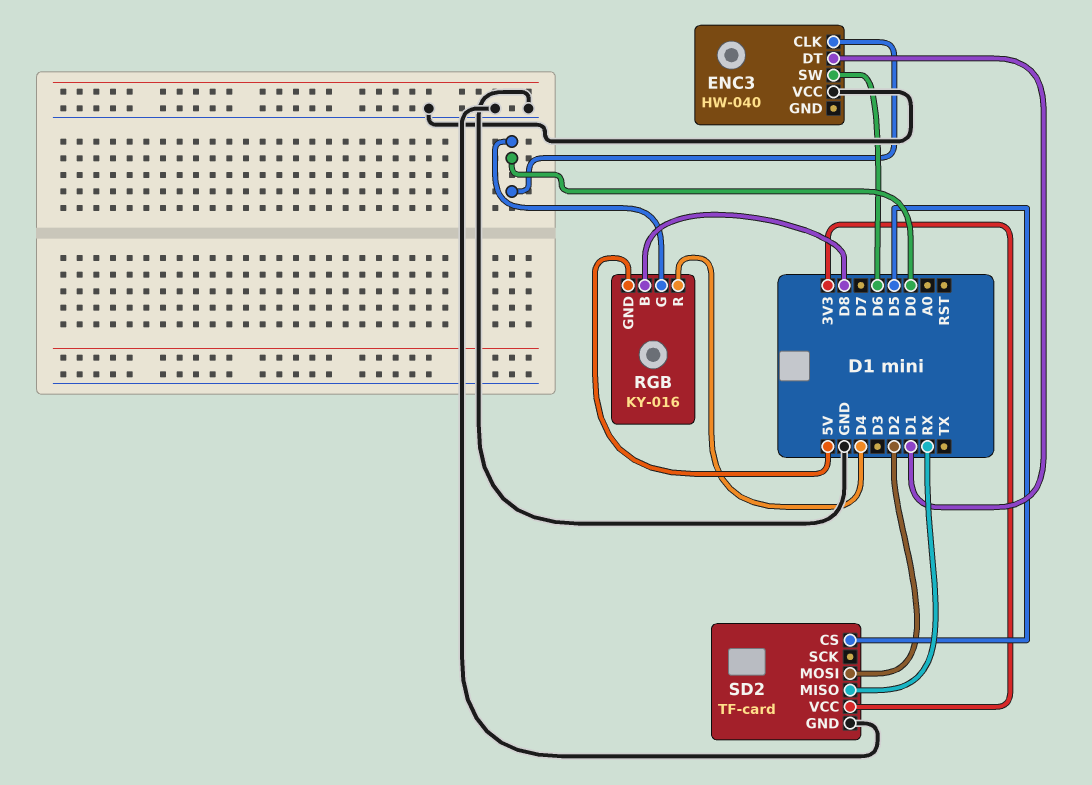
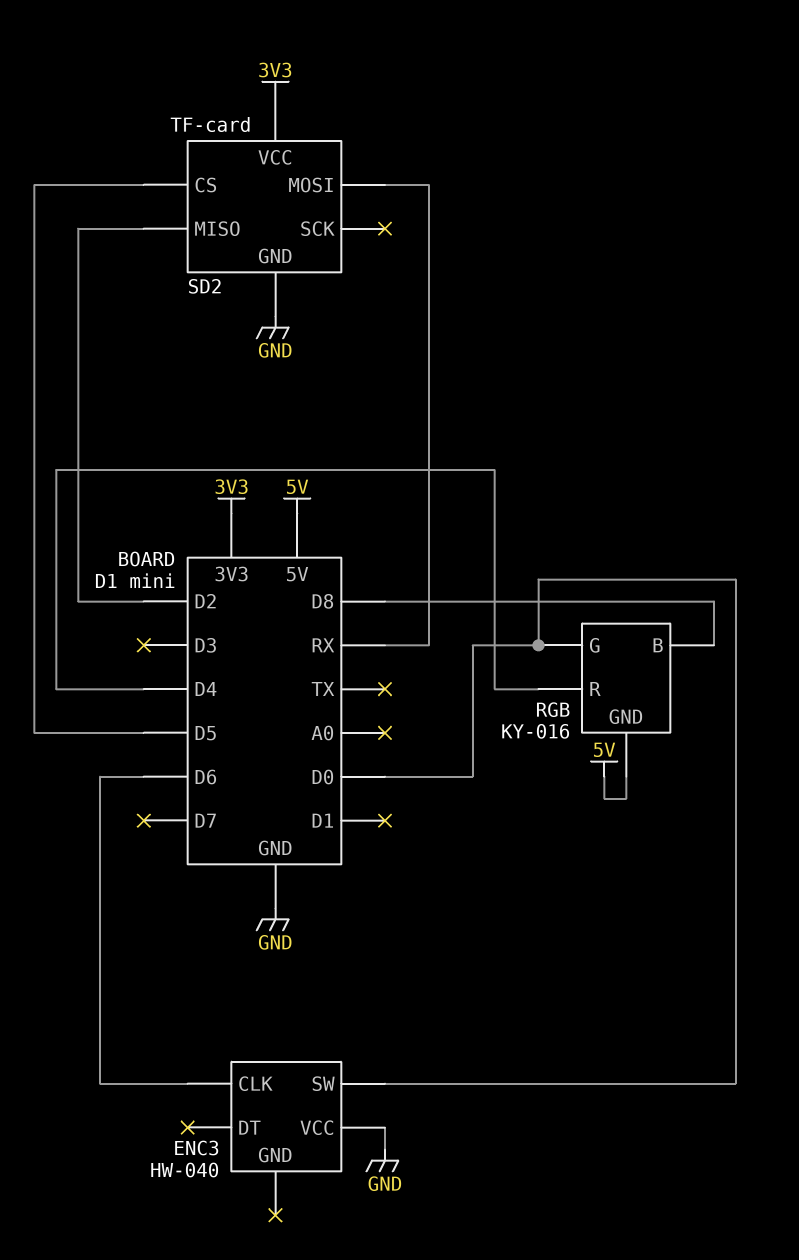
ENC3 pin CLK: D0 -> D6
ENC3 pin DT: D1 -> none
ENC3 pin SW: D6 -> D0
SD2 pin MISO: RX -> D2
SD2 pin MOSI: D2 -> RX

